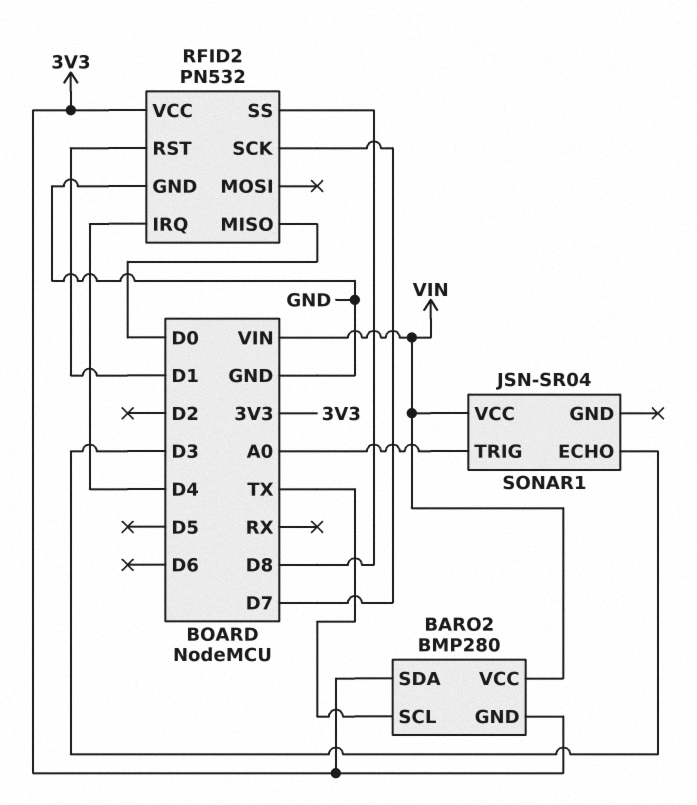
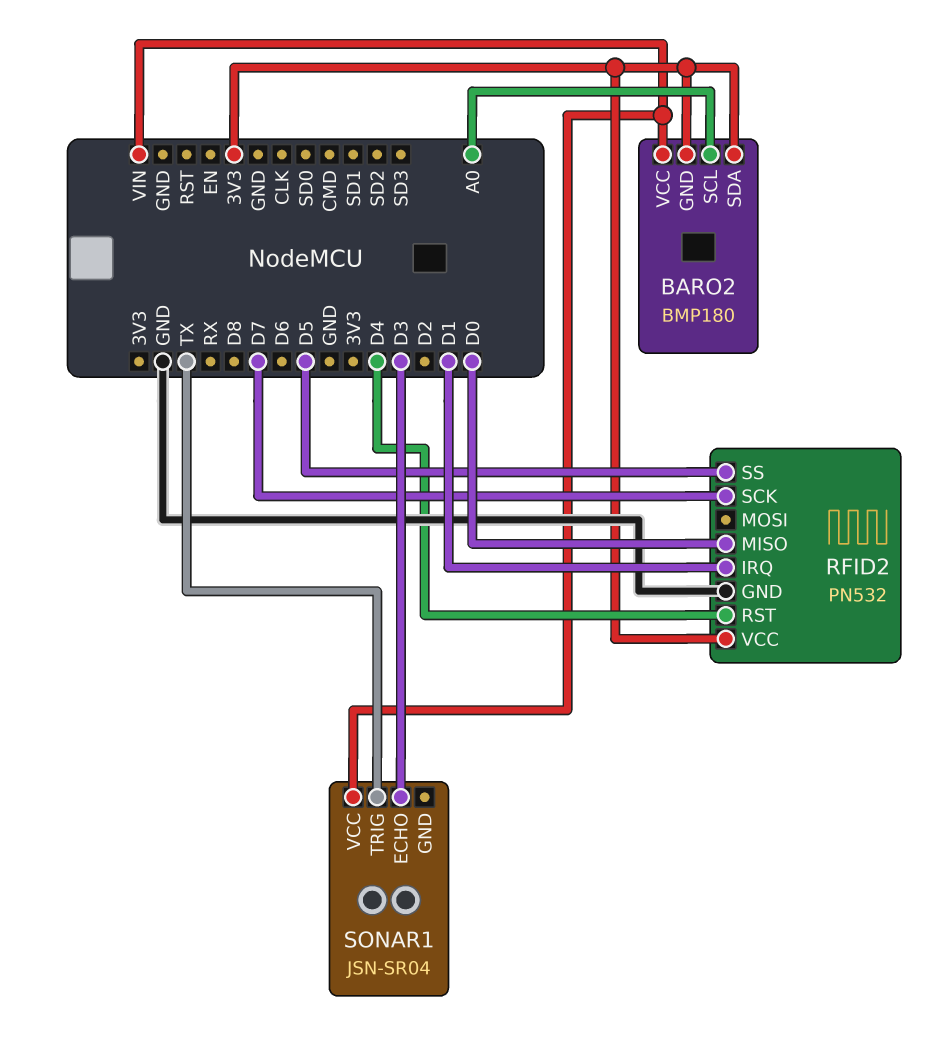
BARO2: BMP280 -> BMP180
BARO2 pin SCL: TX -> A0
RFID2 pin IRQ: D4 -> D1
RFID2 pin RST: D1 -> D4
RFID2 pin SS: D8 -> D5
SONAR1 pin TRIG: A0 -> TX

